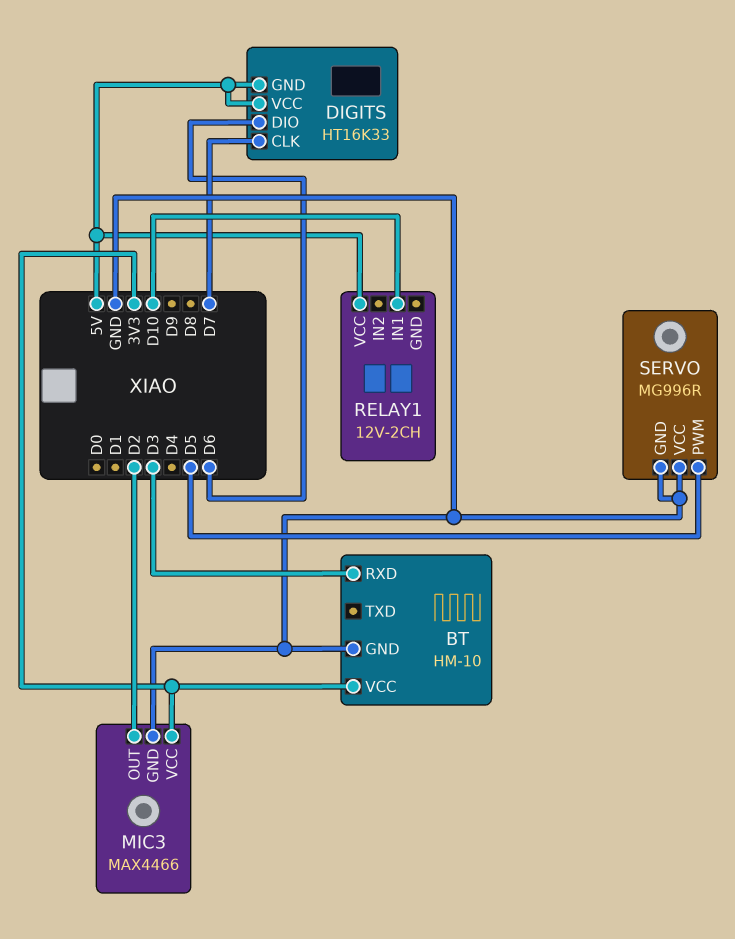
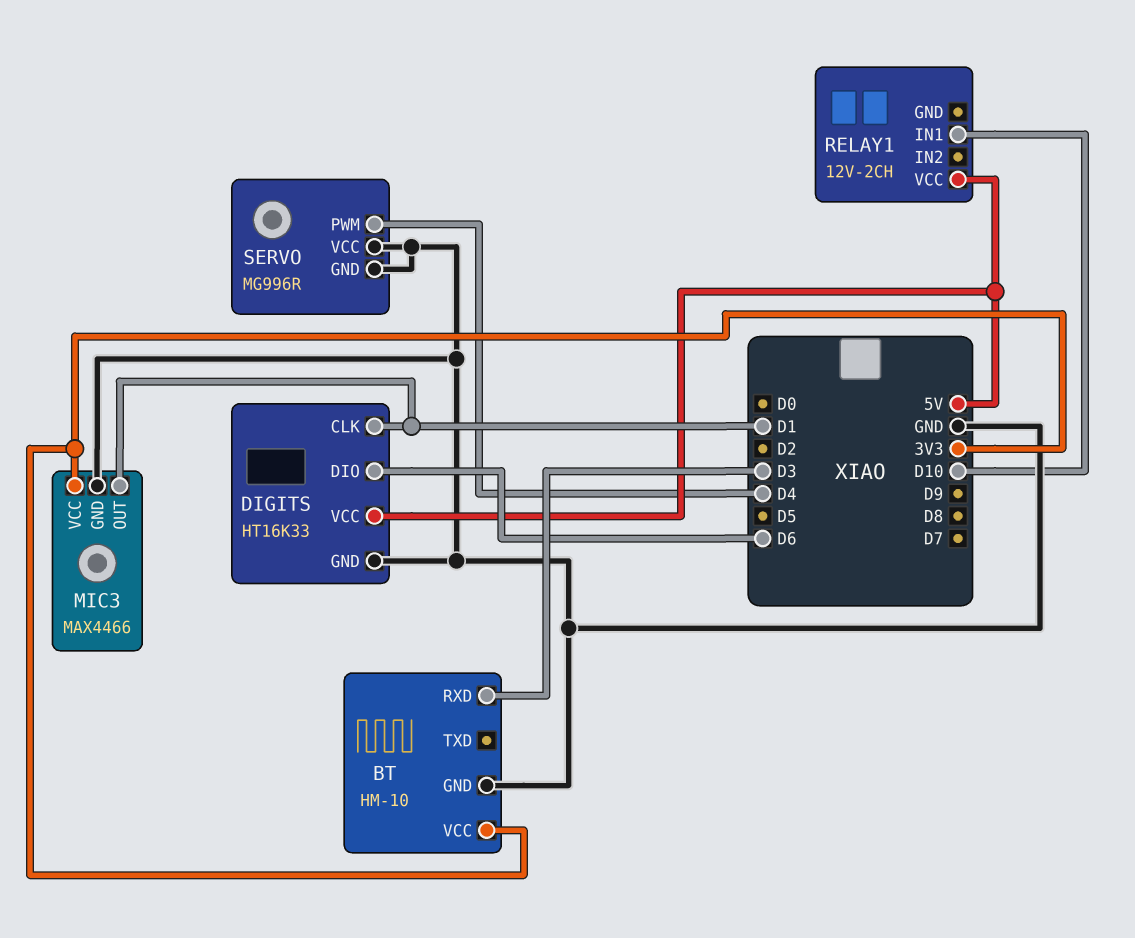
DIGITS pin CLK: D7 -> D1
DIGITS pin GND: 5V -> GND
MIC3 pin OUT: D2 -> D1
SERVO pin PWM: D5 -> D4

